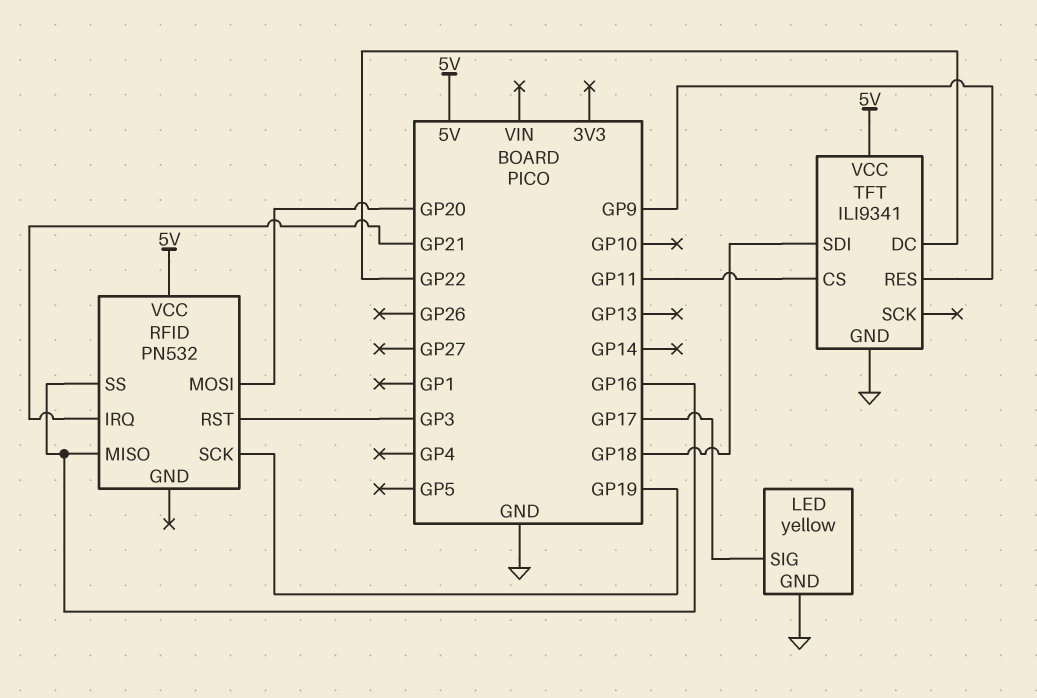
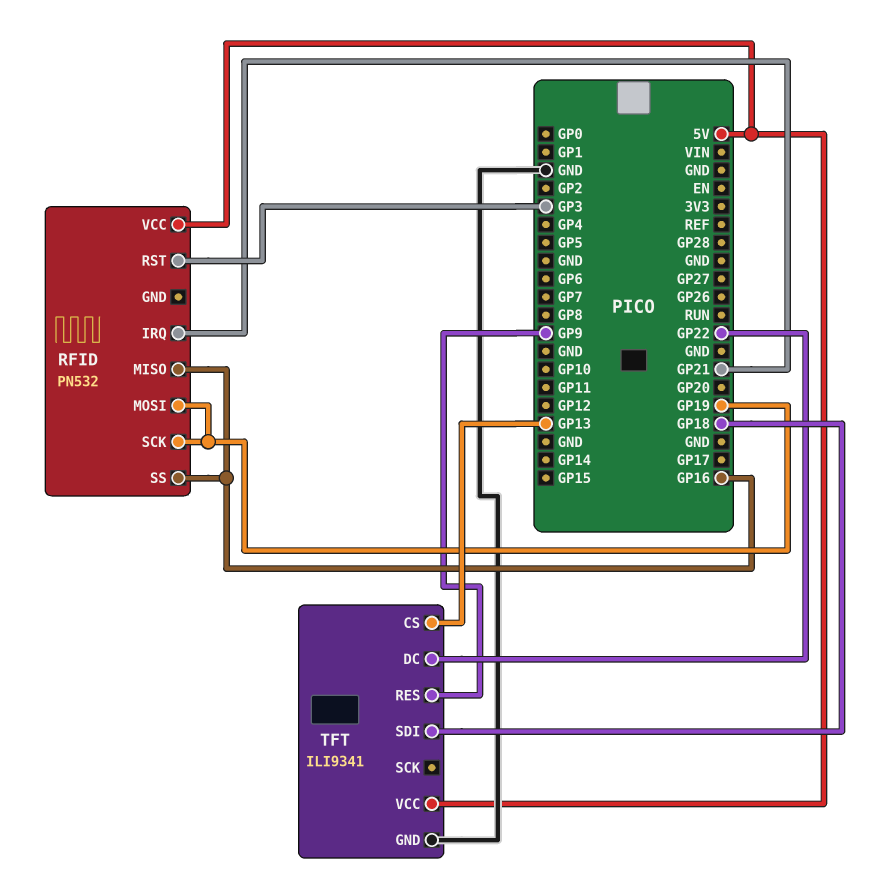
LED: yellow -> none
LED pin GND: GND -> none
LED pin SIG: GP17 -> none
RFID pin MOSI: GP20 -> GP19
TFT pin CS: GP11 -> GP13

